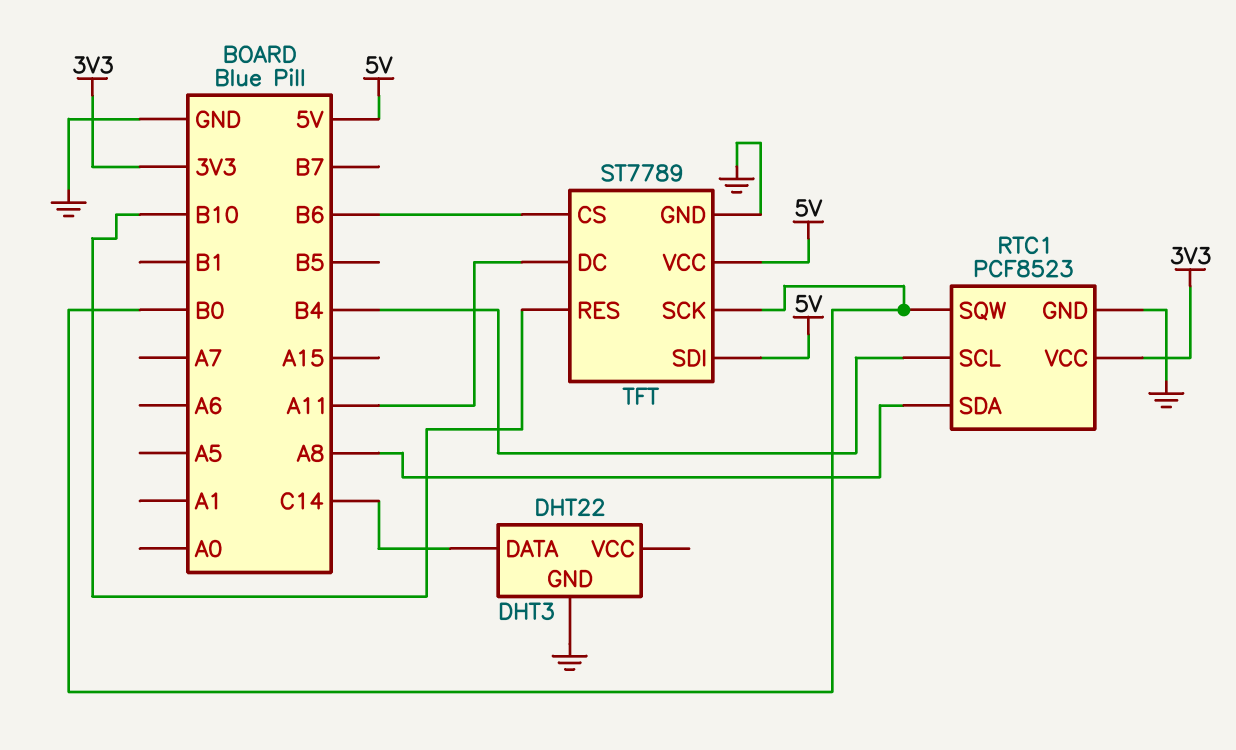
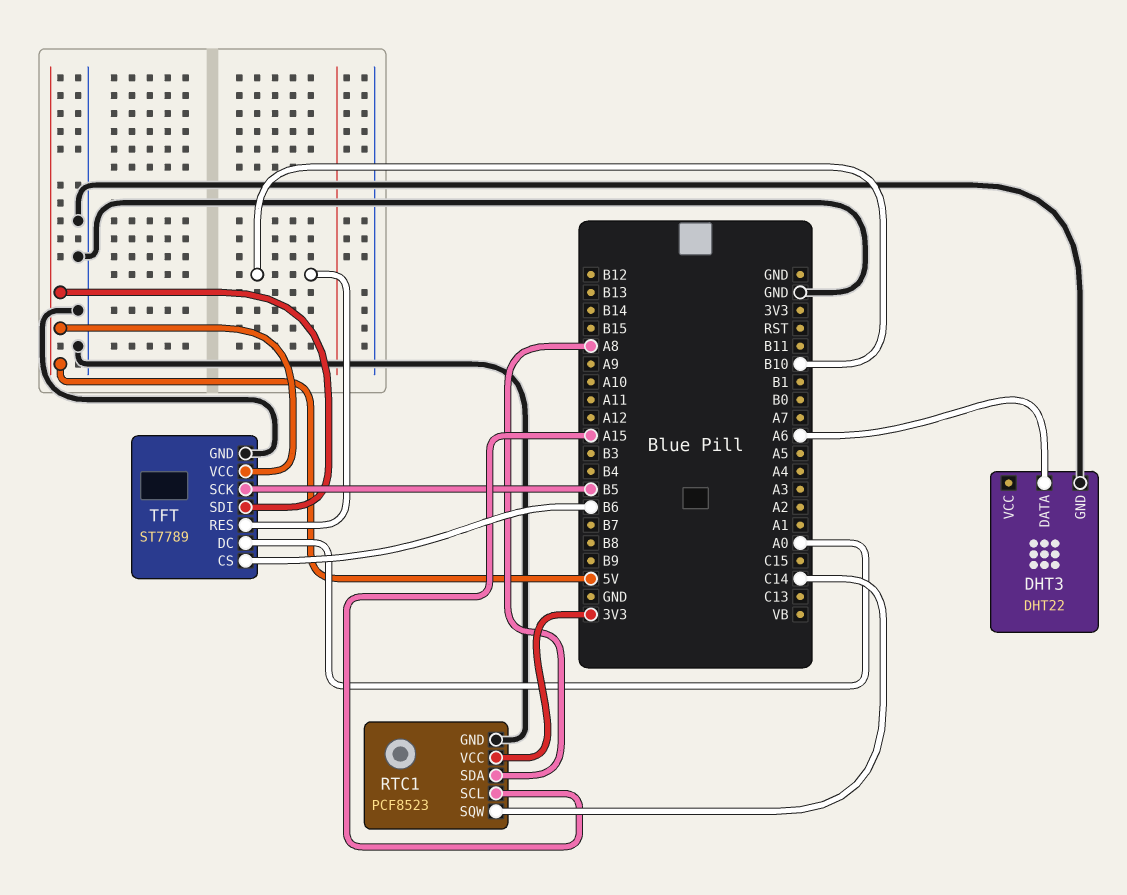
DHT3 pin DATA: C14 -> A6
RTC1 pin SCL: B4 -> A15
RTC1 pin SQW: B0 -> C14
TFT pin DC: A11 -> A0
TFT pin SCK: B0 -> B5

